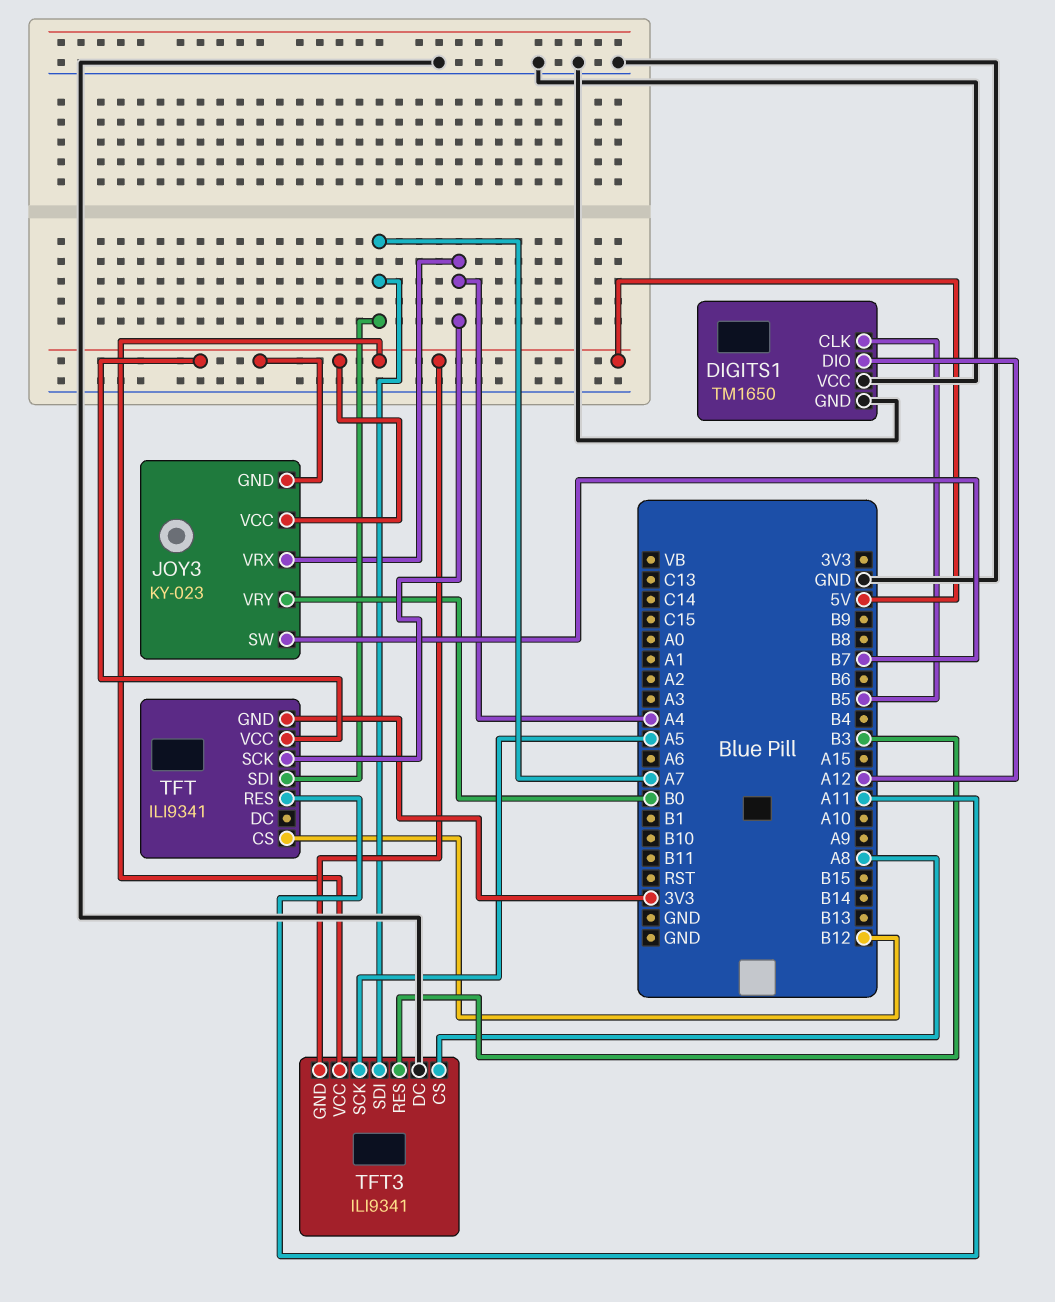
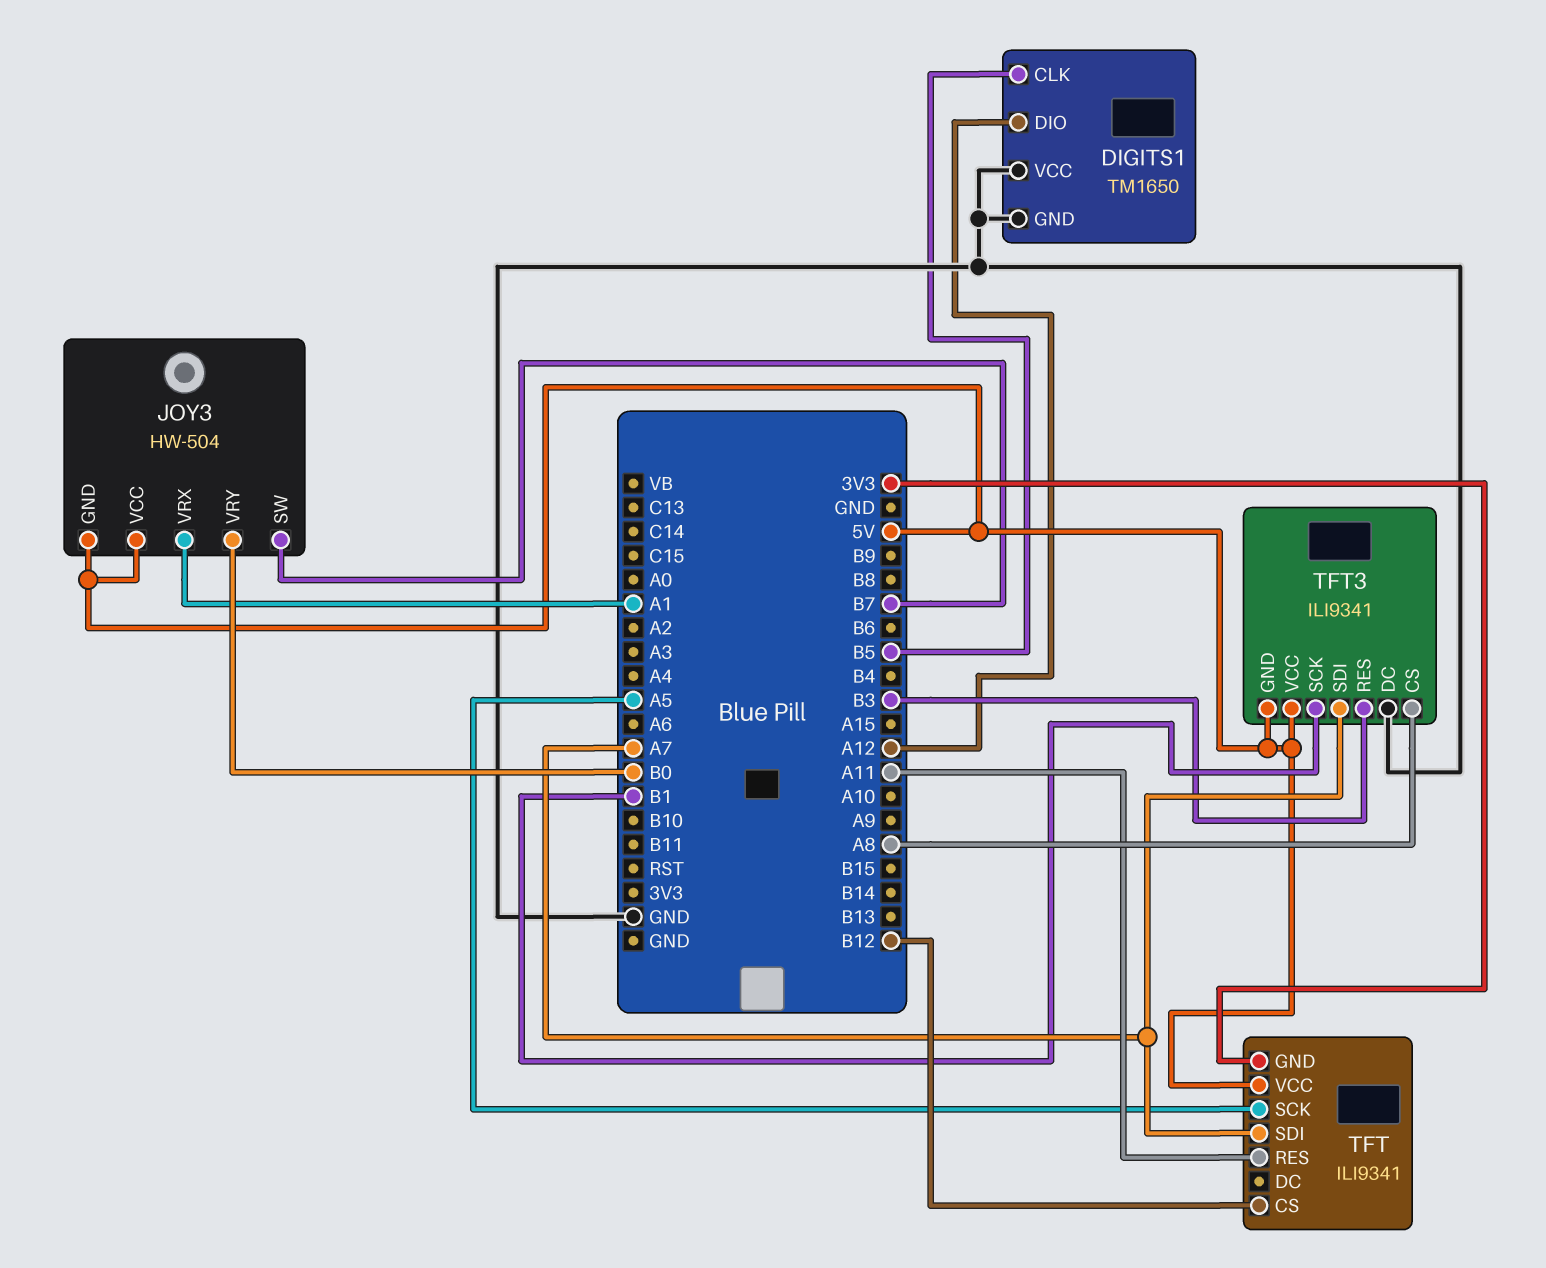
JOY3: KY-023 -> HW-504
JOY3 pin VRX: A4 -> A1
TFT pin SCK: A4 -> A5
TFT3 pin SCK: A5 -> B1

